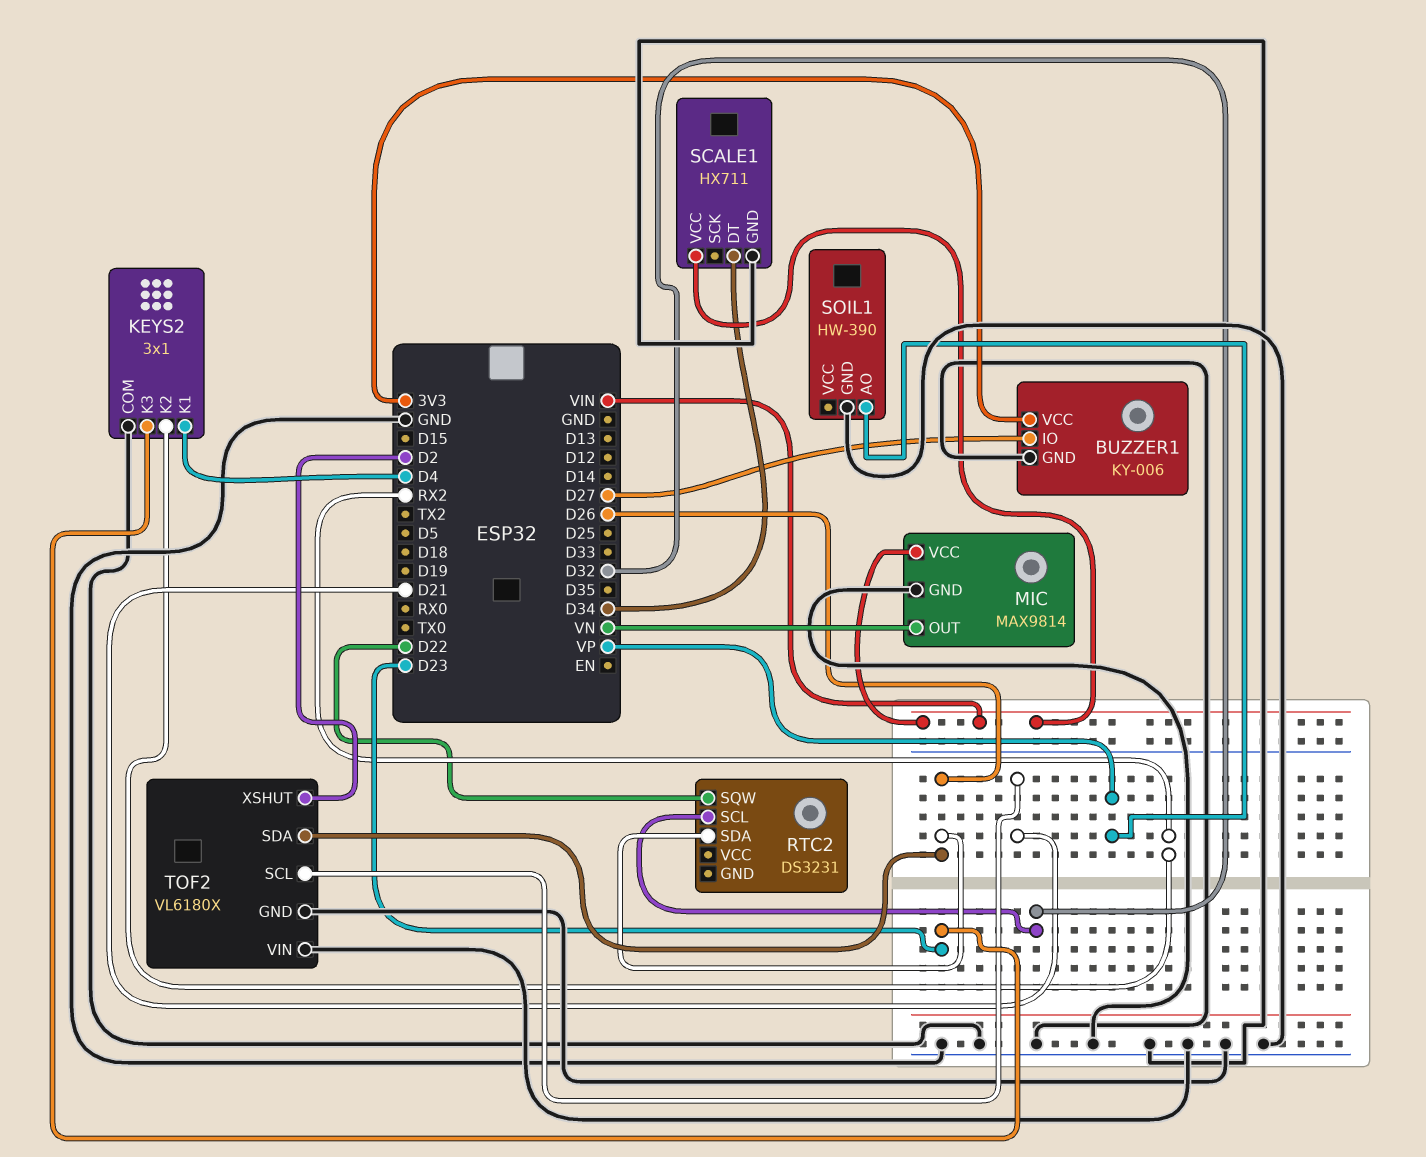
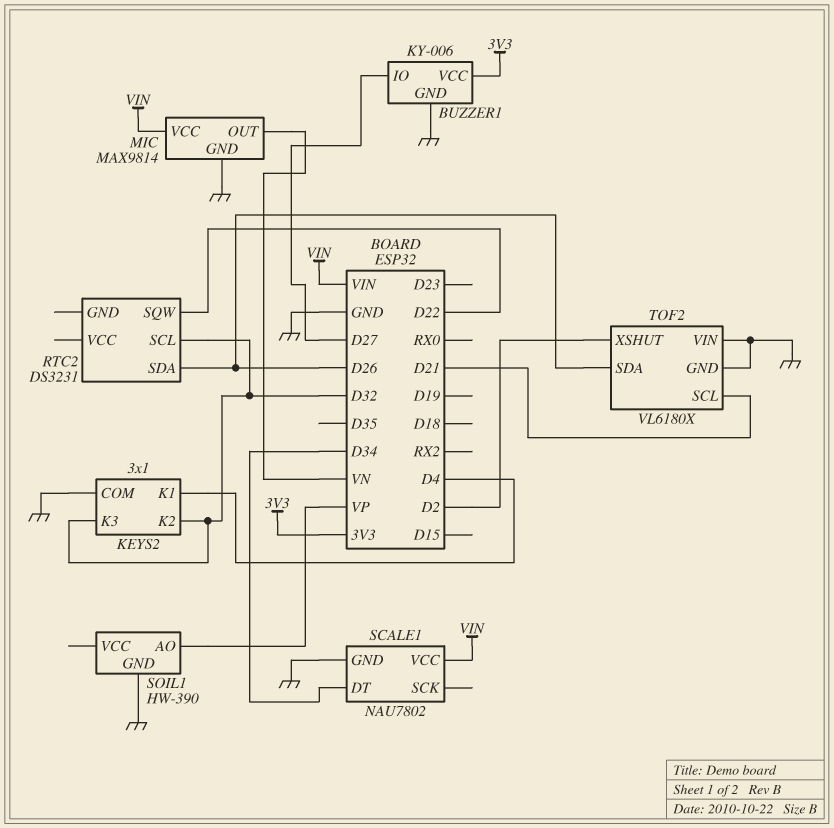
KEYS2 pin K2: RX2 -> D32
KEYS2 pin K3: D23 -> D32
SCALE1: HX711 -> NAU7802

